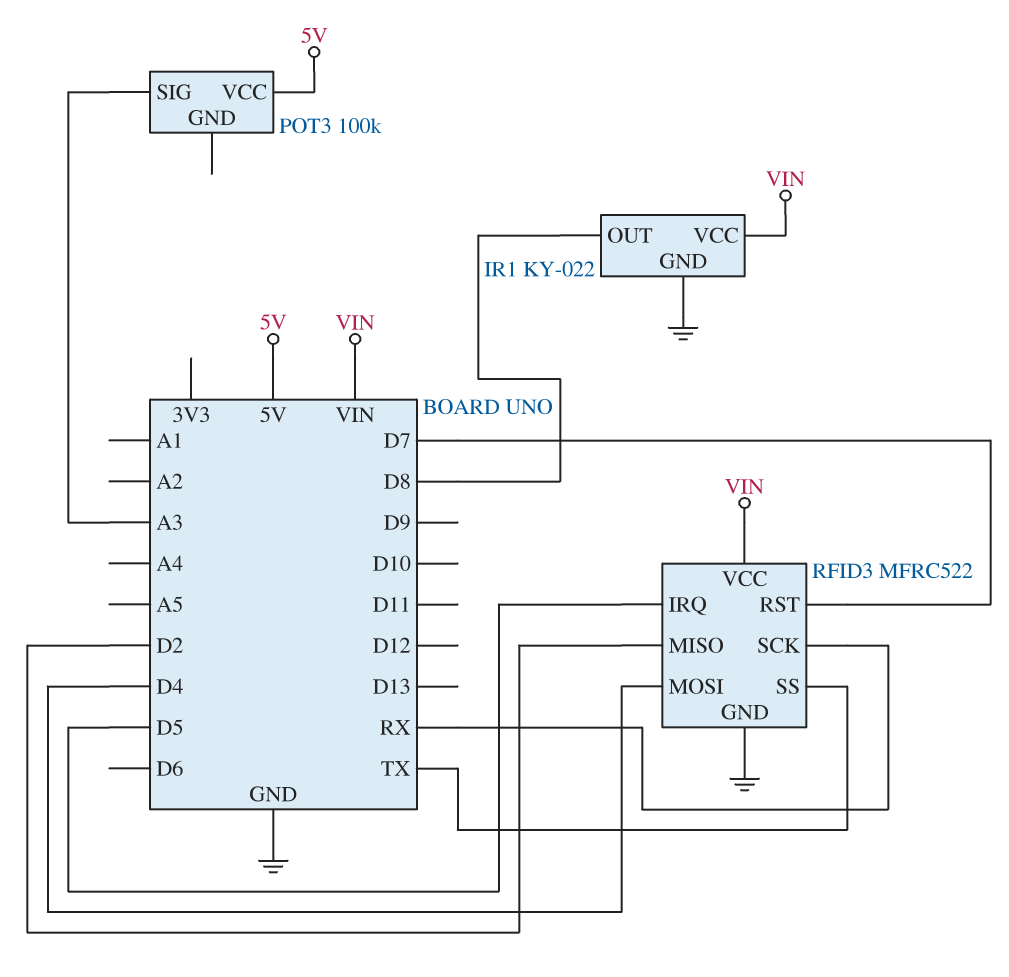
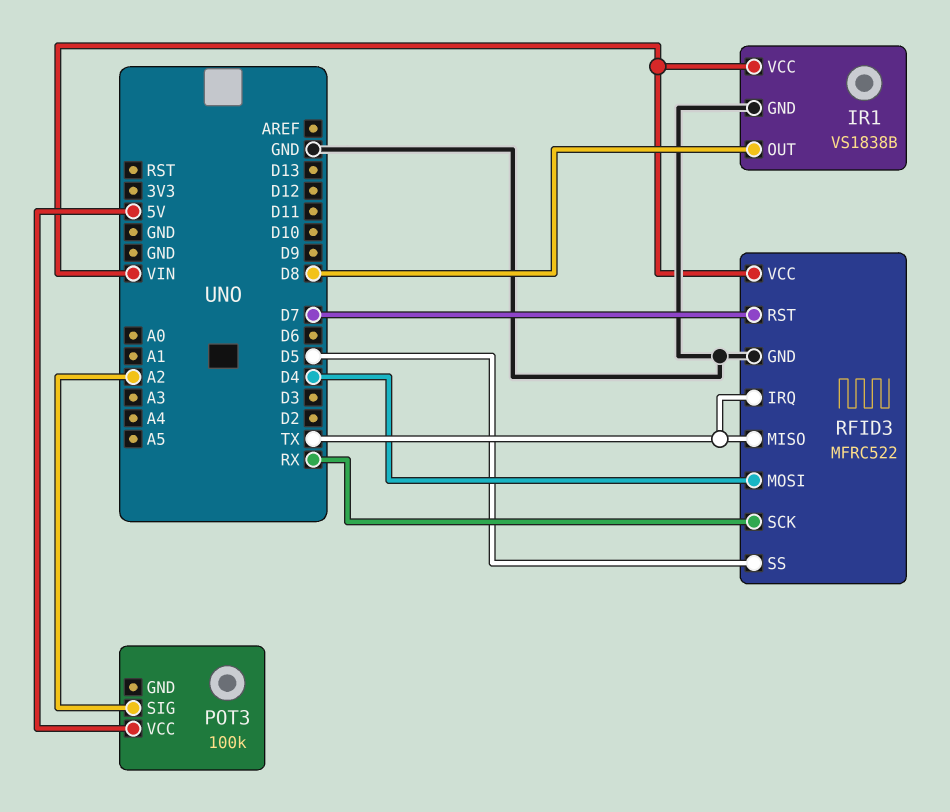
IR1: KY-022 -> VS1838B
POT3 pin SIG: A3 -> A2
RFID3 pin IRQ: D5 -> TX
RFID3 pin MISO: D2 -> TX
RFID3 pin SS: TX -> D5

